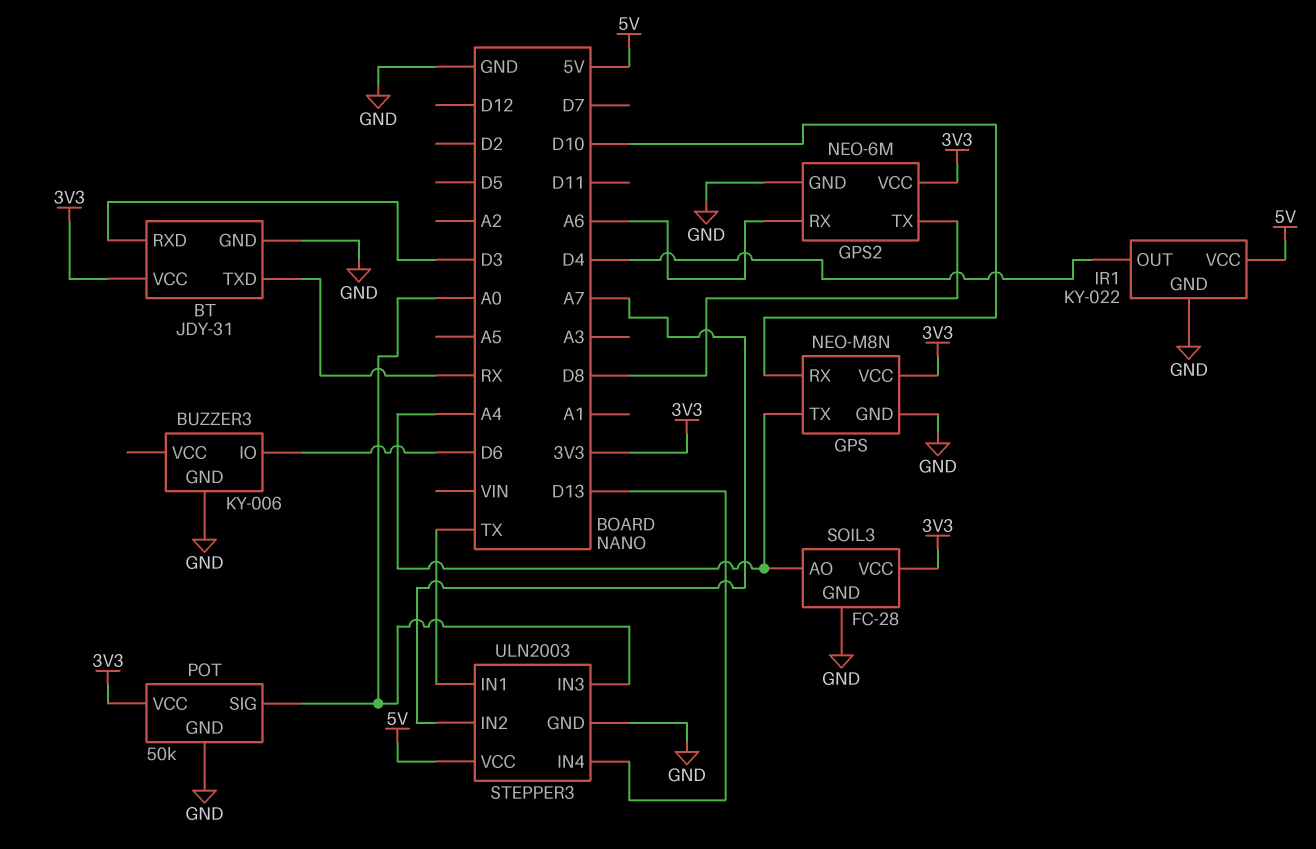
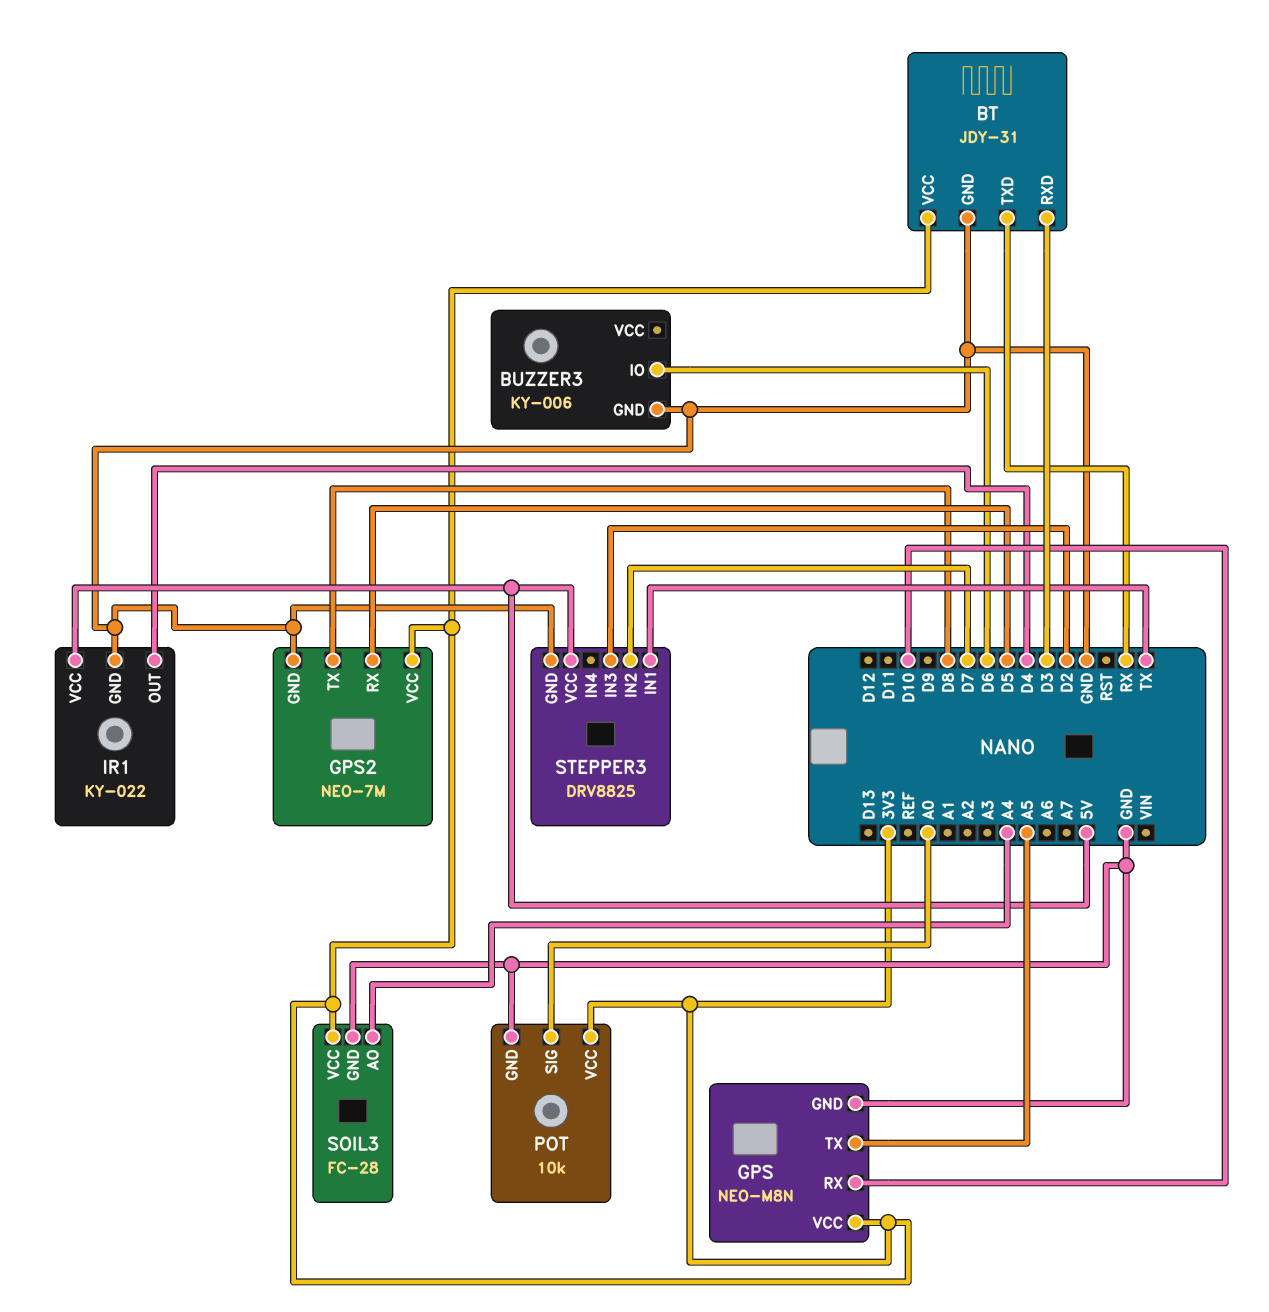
GPS pin TX: A4 -> A5
GPS2: NEO-6M -> NEO-7M
GPS2 pin RX: A6 -> D5
POT: 50k -> 10k
STEPPER3: ULN2003 -> DRV8825
STEPPER3 pin IN2: A7 -> D7
STEPPER3 pin IN3: A0 -> D2
STEPPER3 pin IN4: D13 -> none

